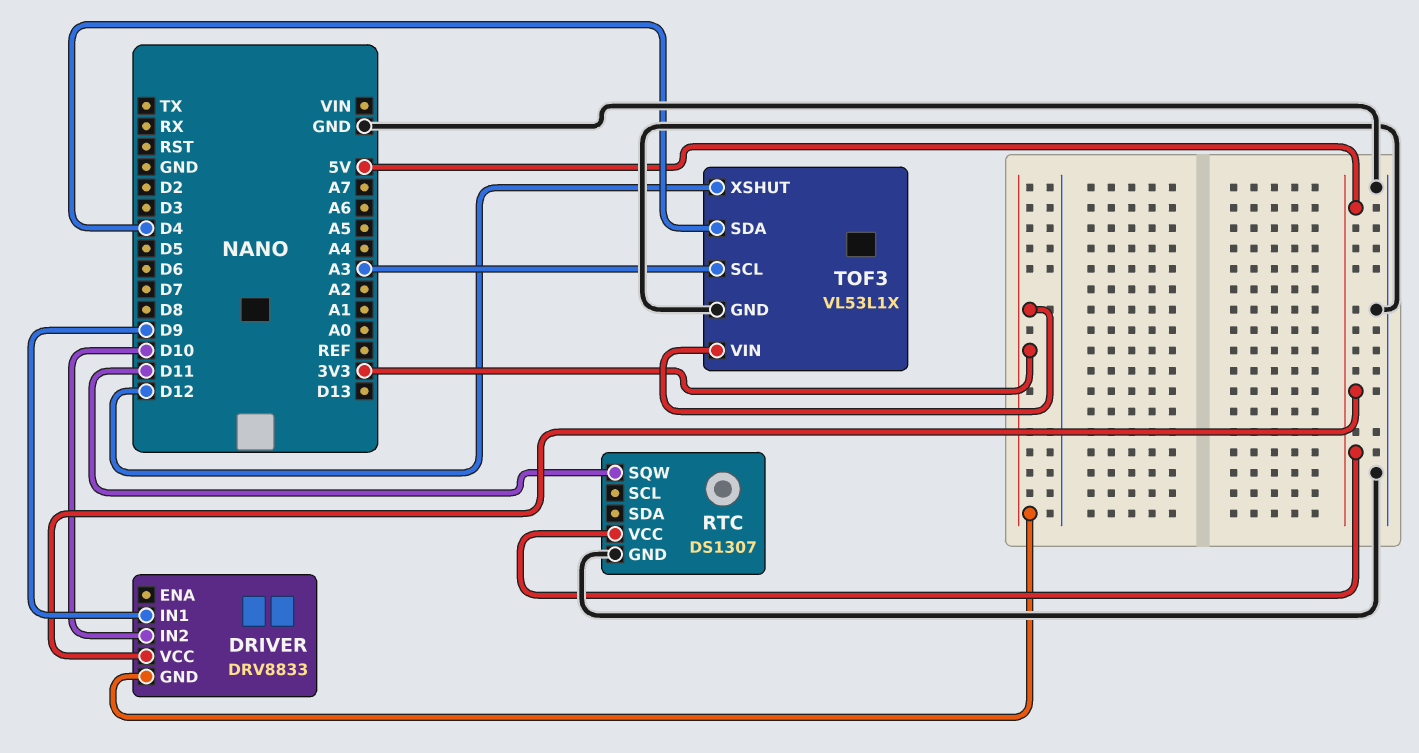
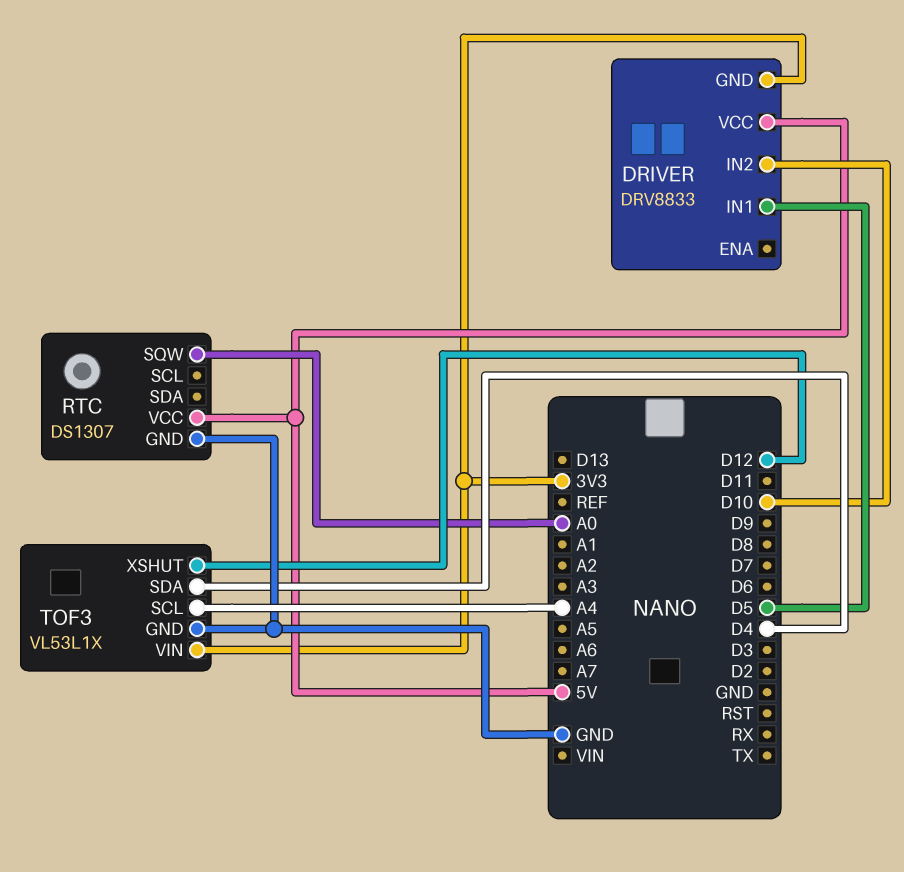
DRIVER pin IN1: D9 -> D5
RTC pin SQW: D11 -> A0
TOF3 pin SCL: A3 -> A4

